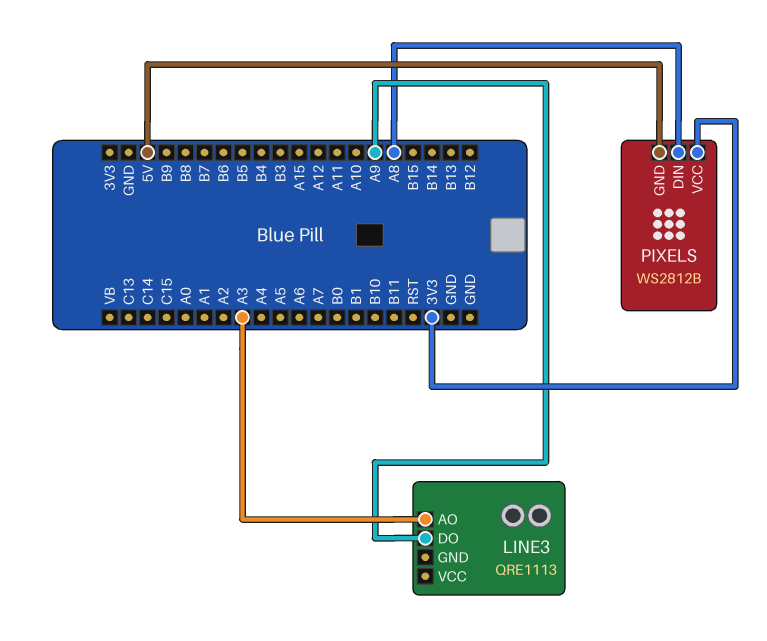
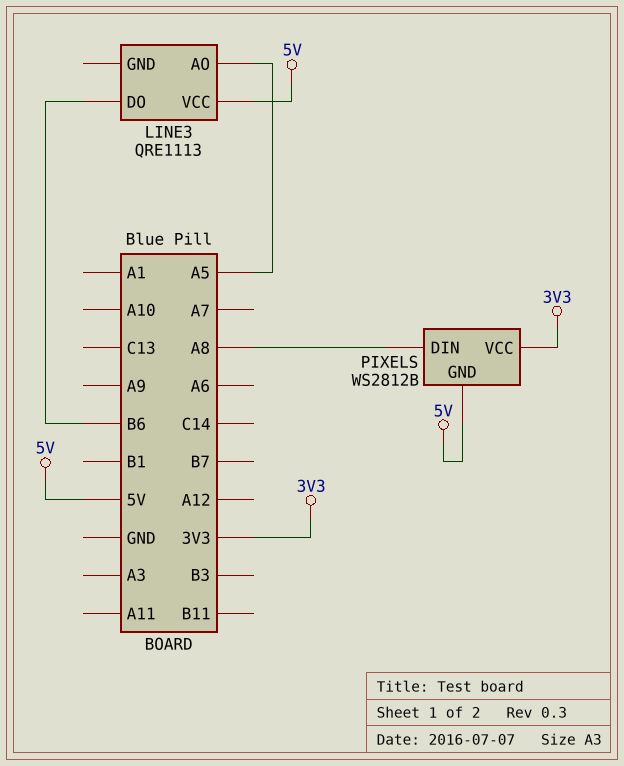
LINE3 pin AO: A3 -> A5
LINE3 pin DO: A9 -> B6
LINE3 pin VCC: none -> 5V

